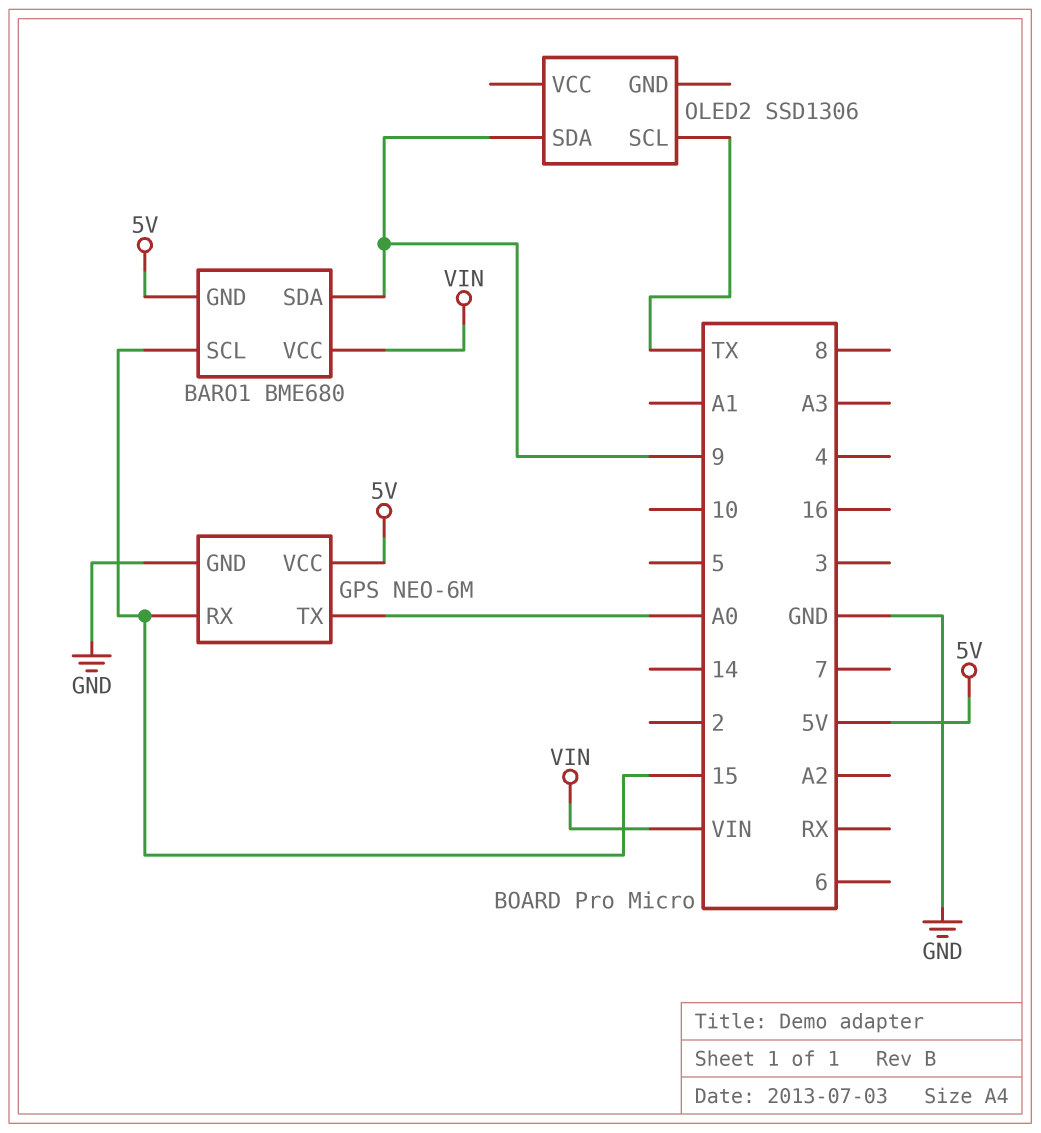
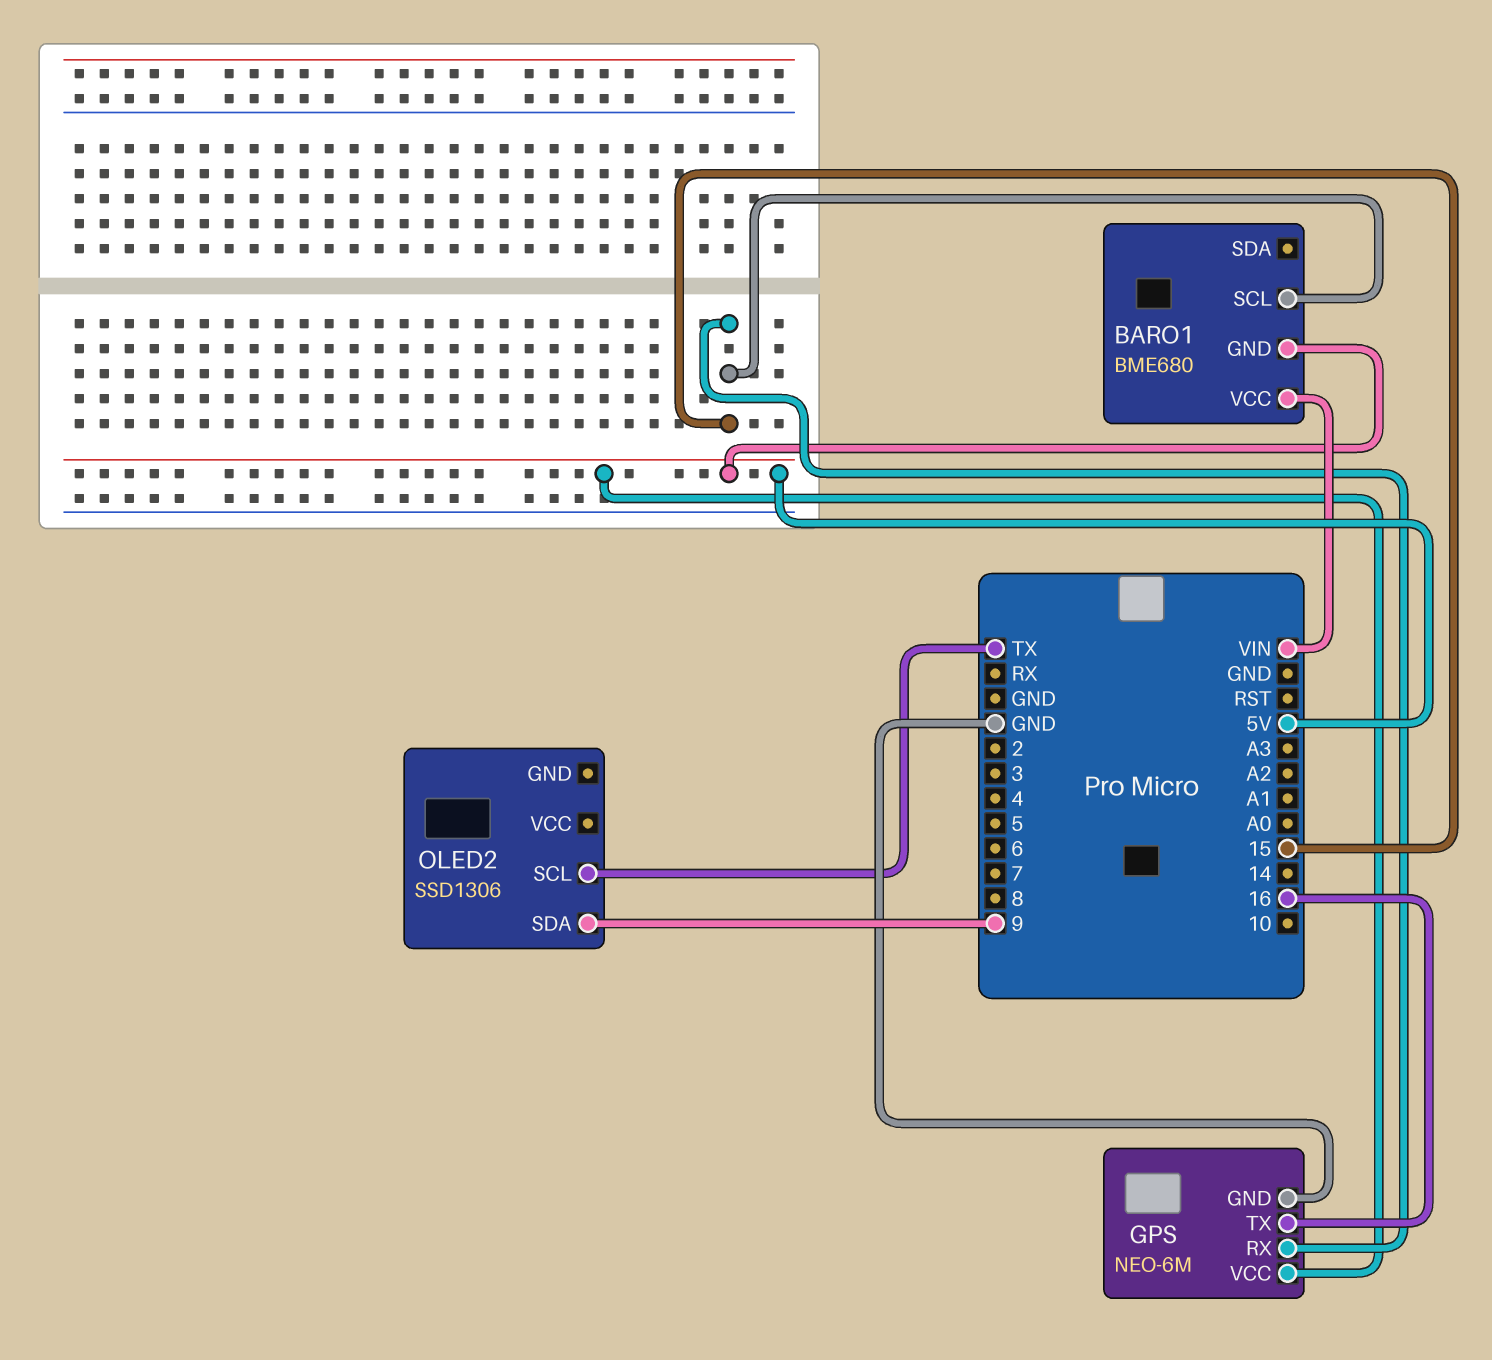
BARO1 pin SDA: 9 -> none
GPS pin TX: A0 -> 16

